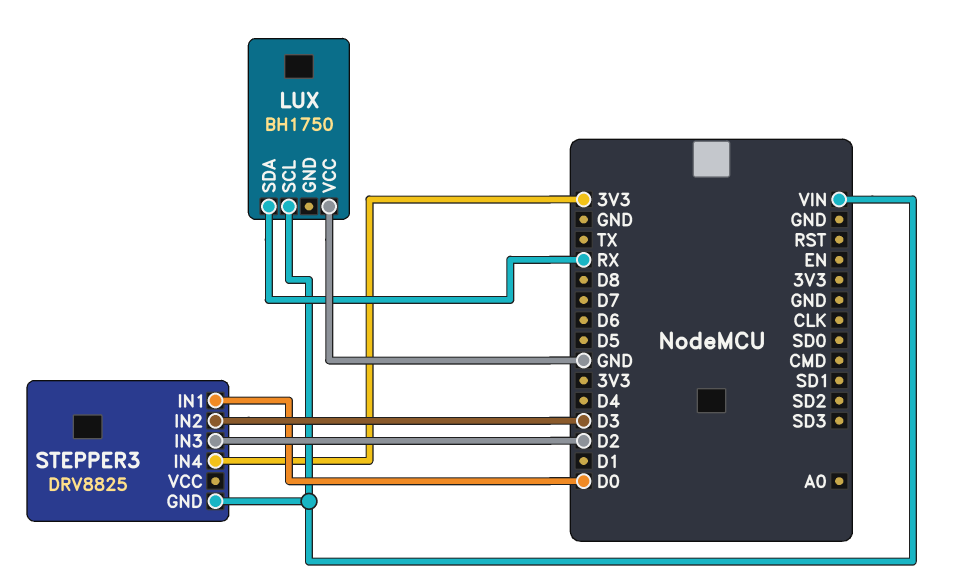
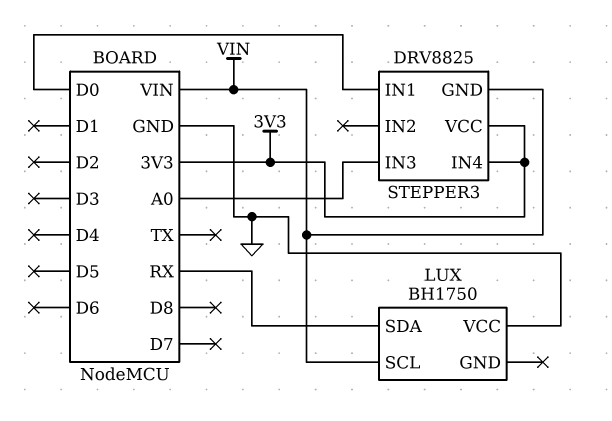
STEPPER3 pin IN2: D3 -> none
STEPPER3 pin IN3: D2 -> A0
STEPPER3 pin VCC: none -> 3V3

